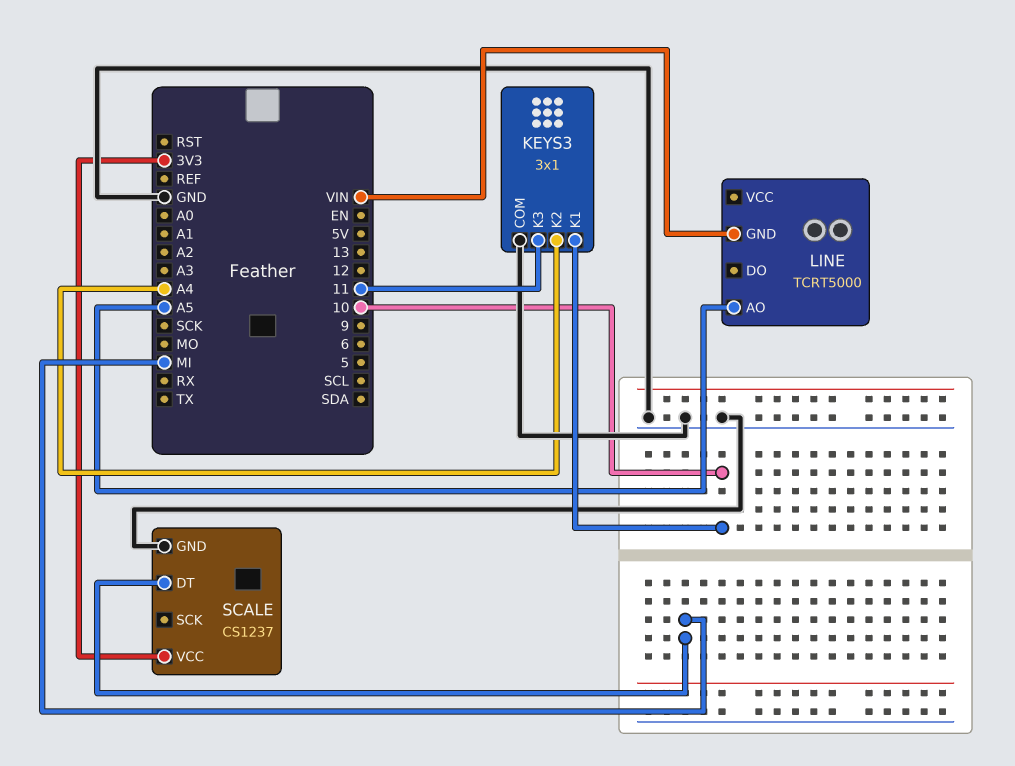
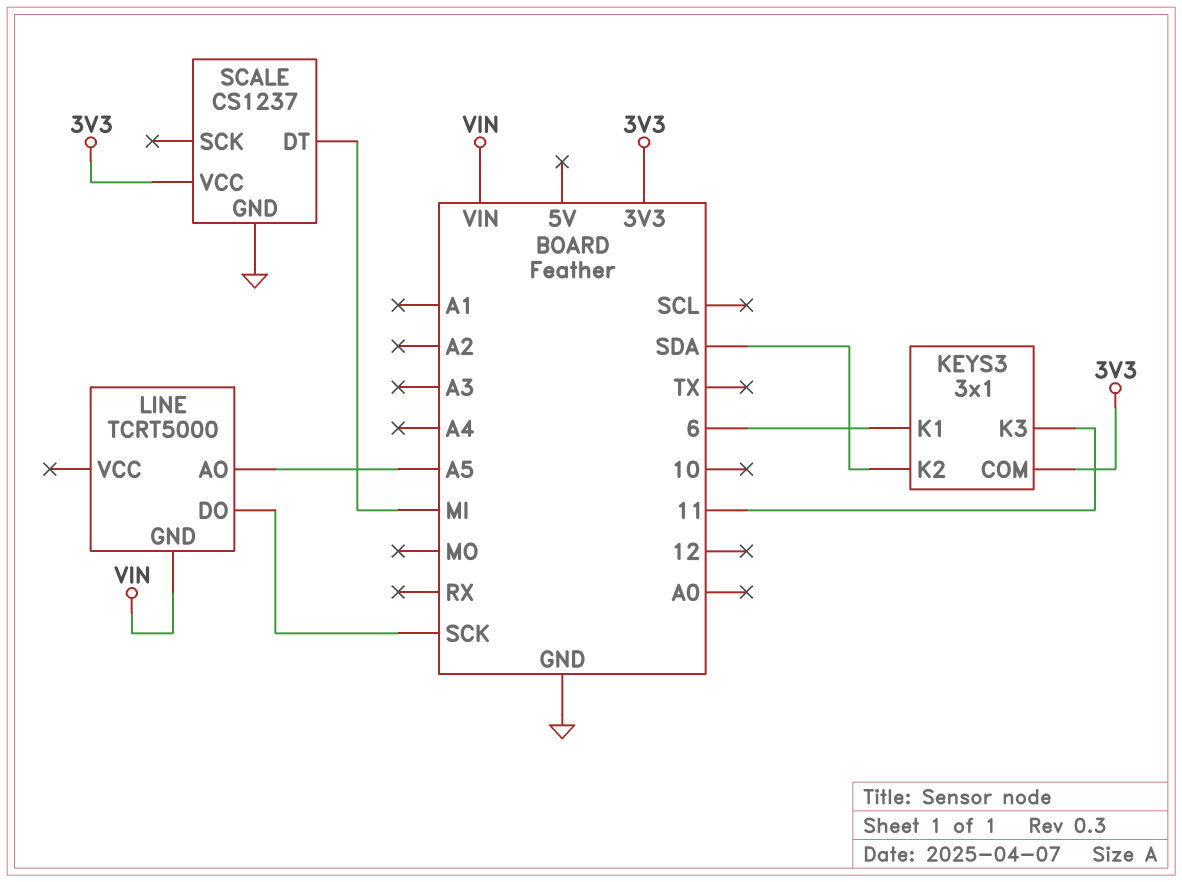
KEYS3 pin COM: GND -> 3V3
KEYS3 pin K1: 10 -> 6
KEYS3 pin K2: A4 -> SDA
LINE pin DO: none -> SCK

